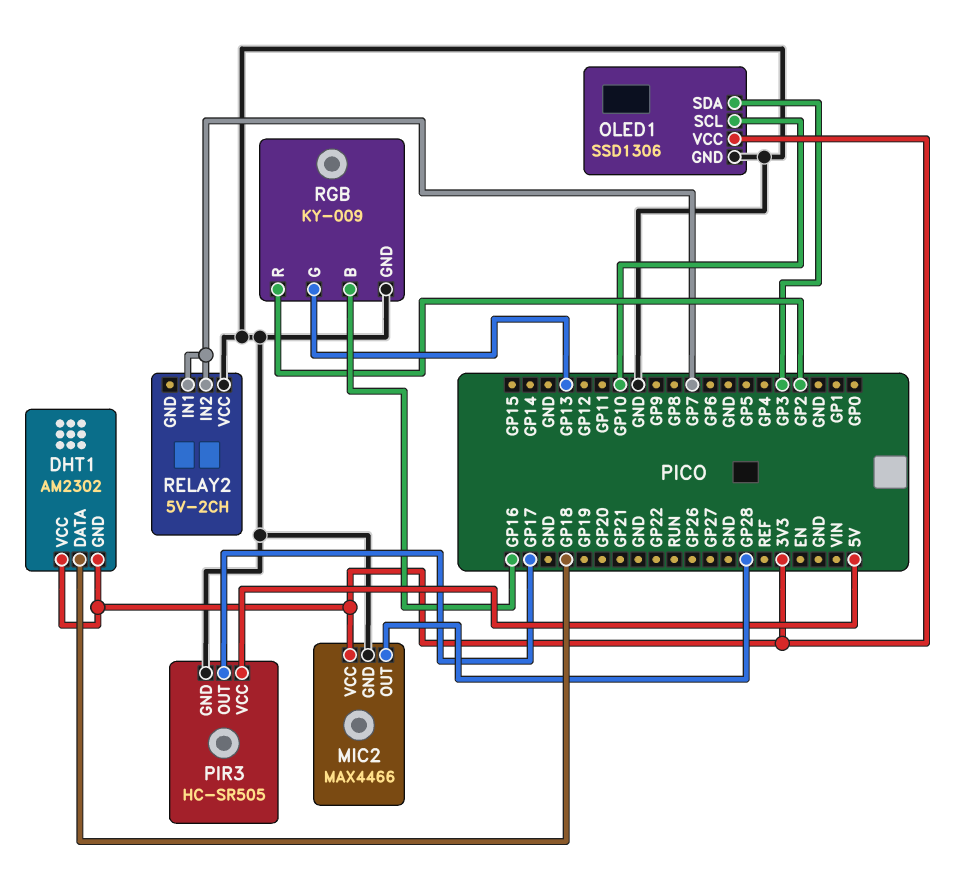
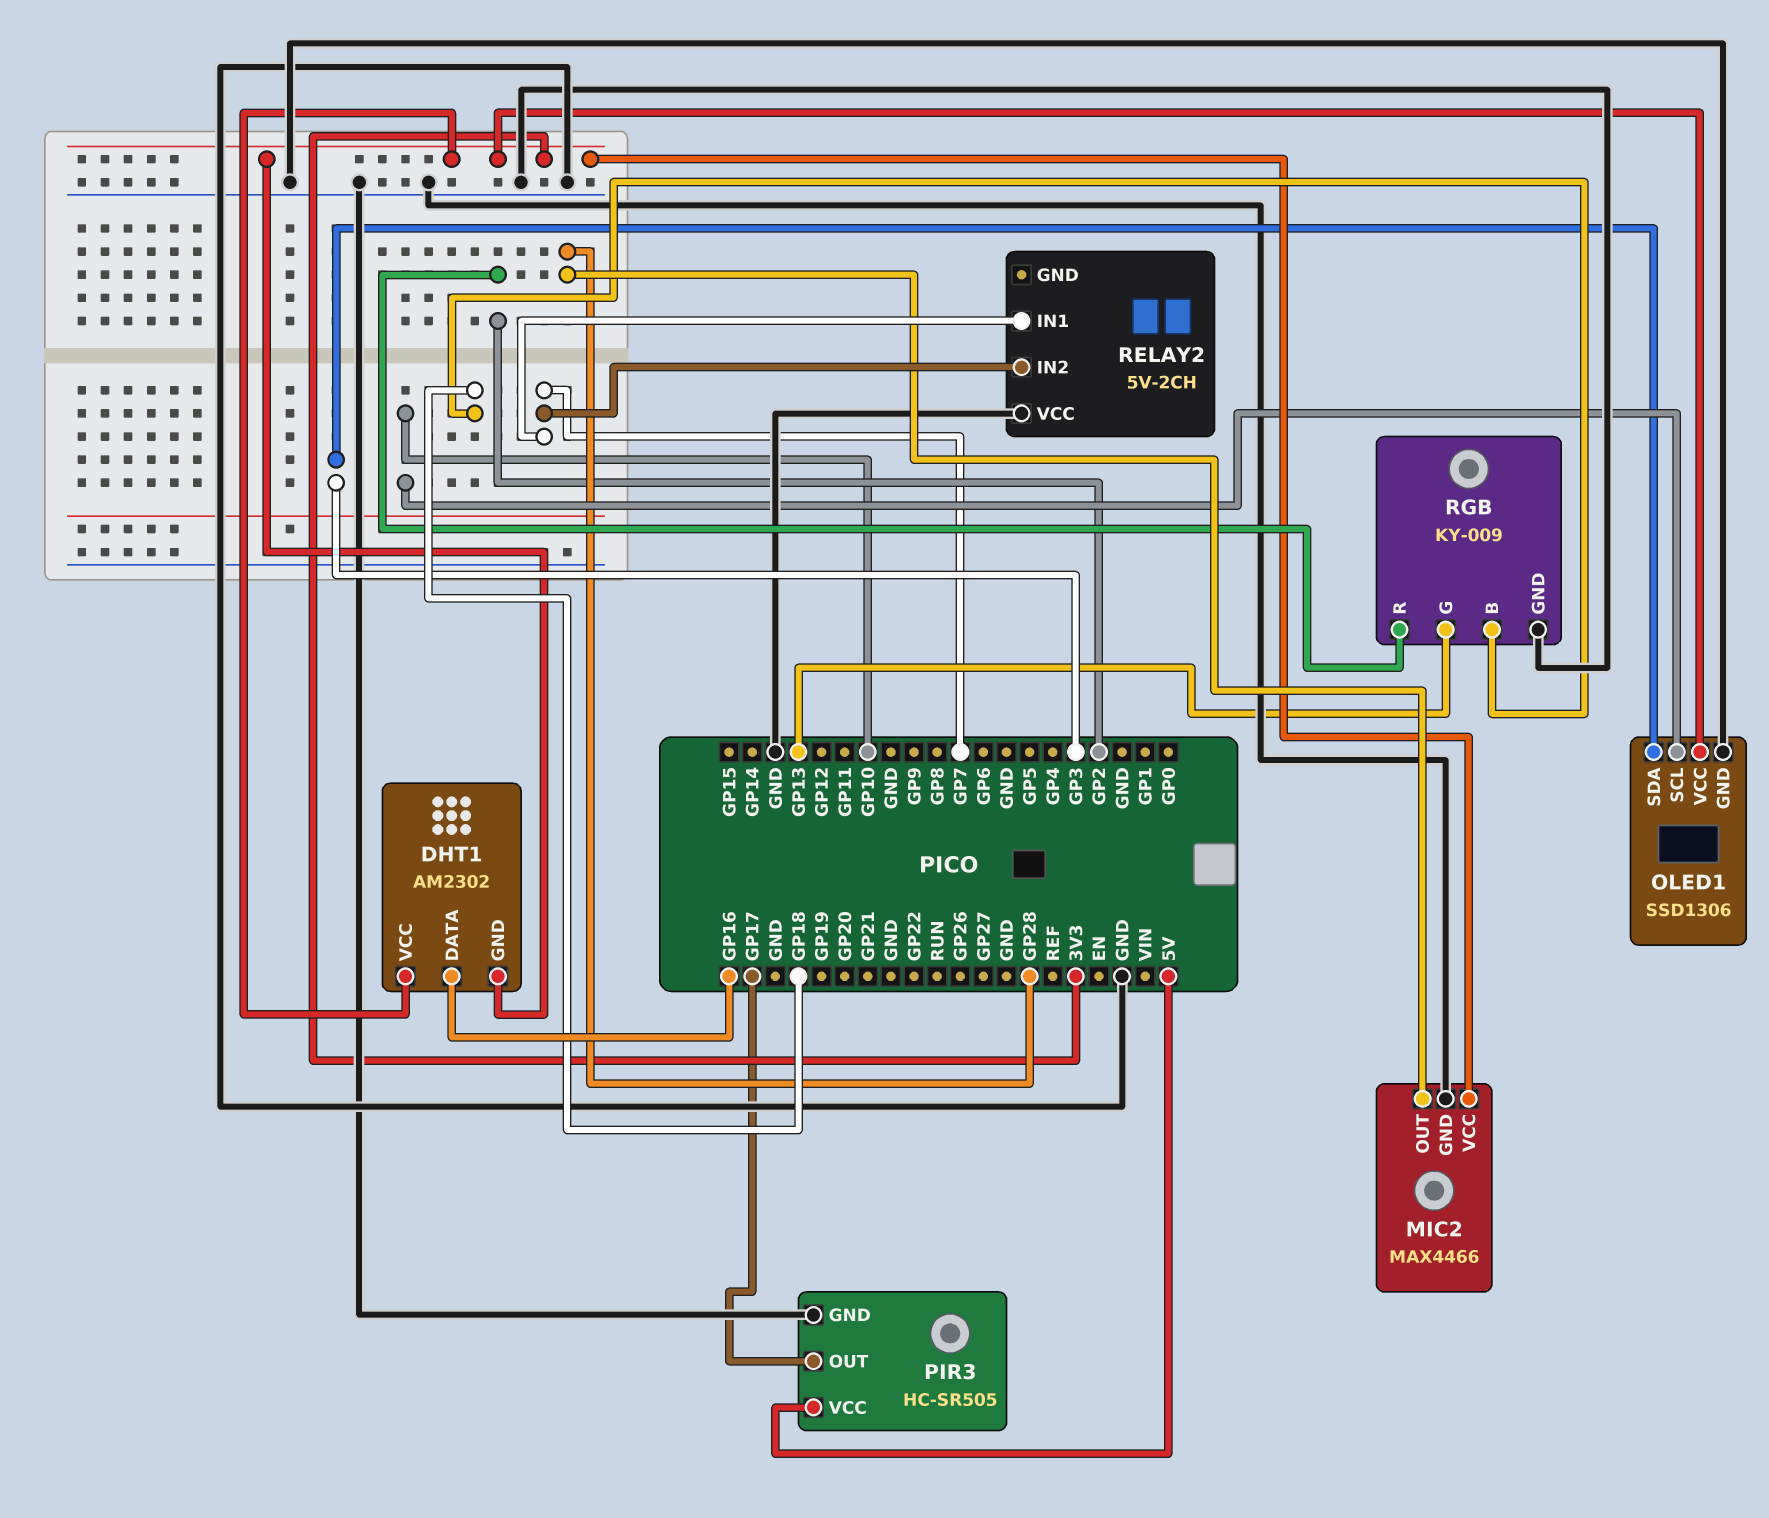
DHT1 pin DATA: GP18 -> GP16
RGB pin B: GP16 -> GP18

